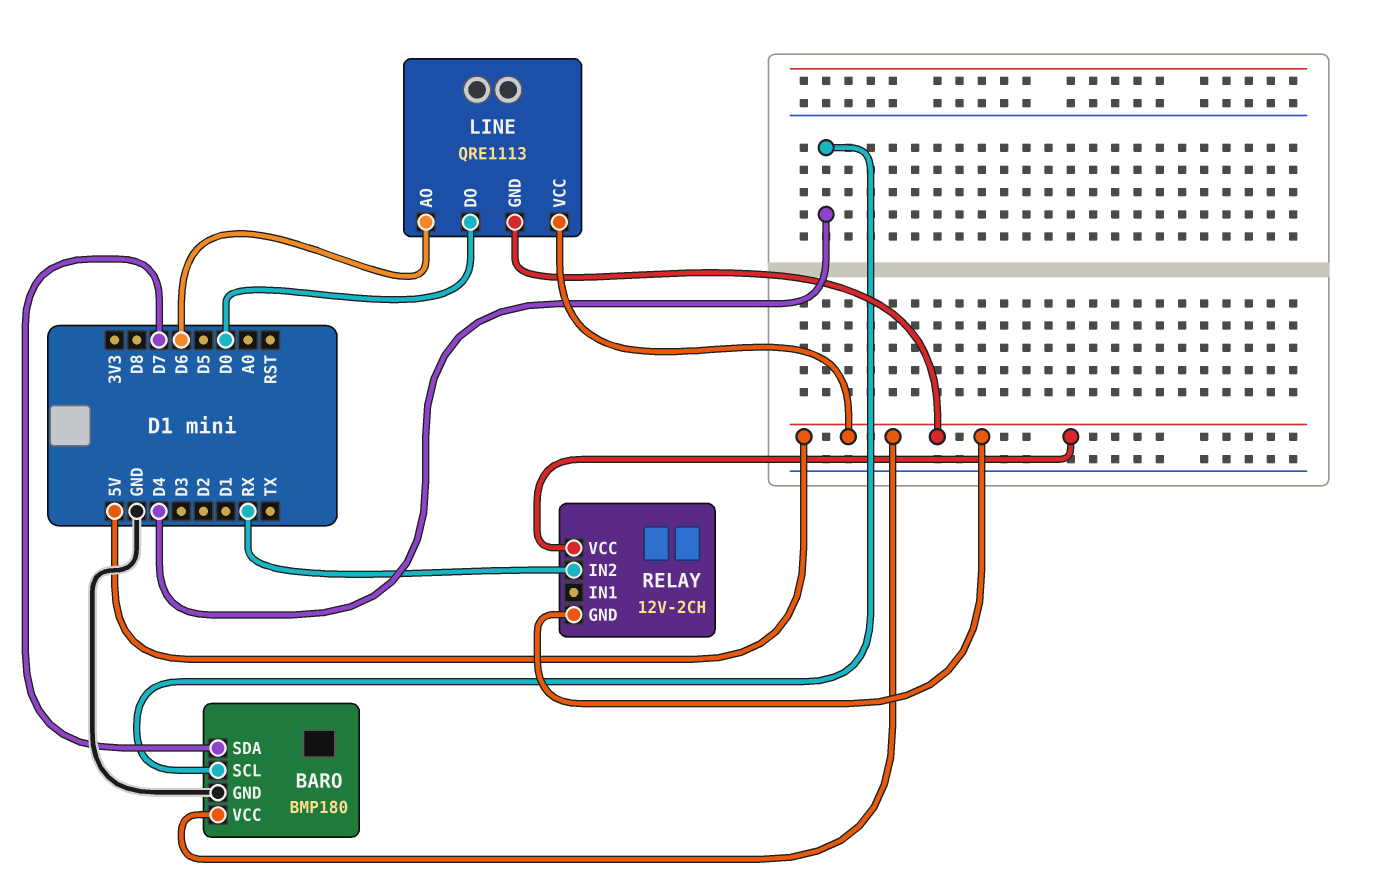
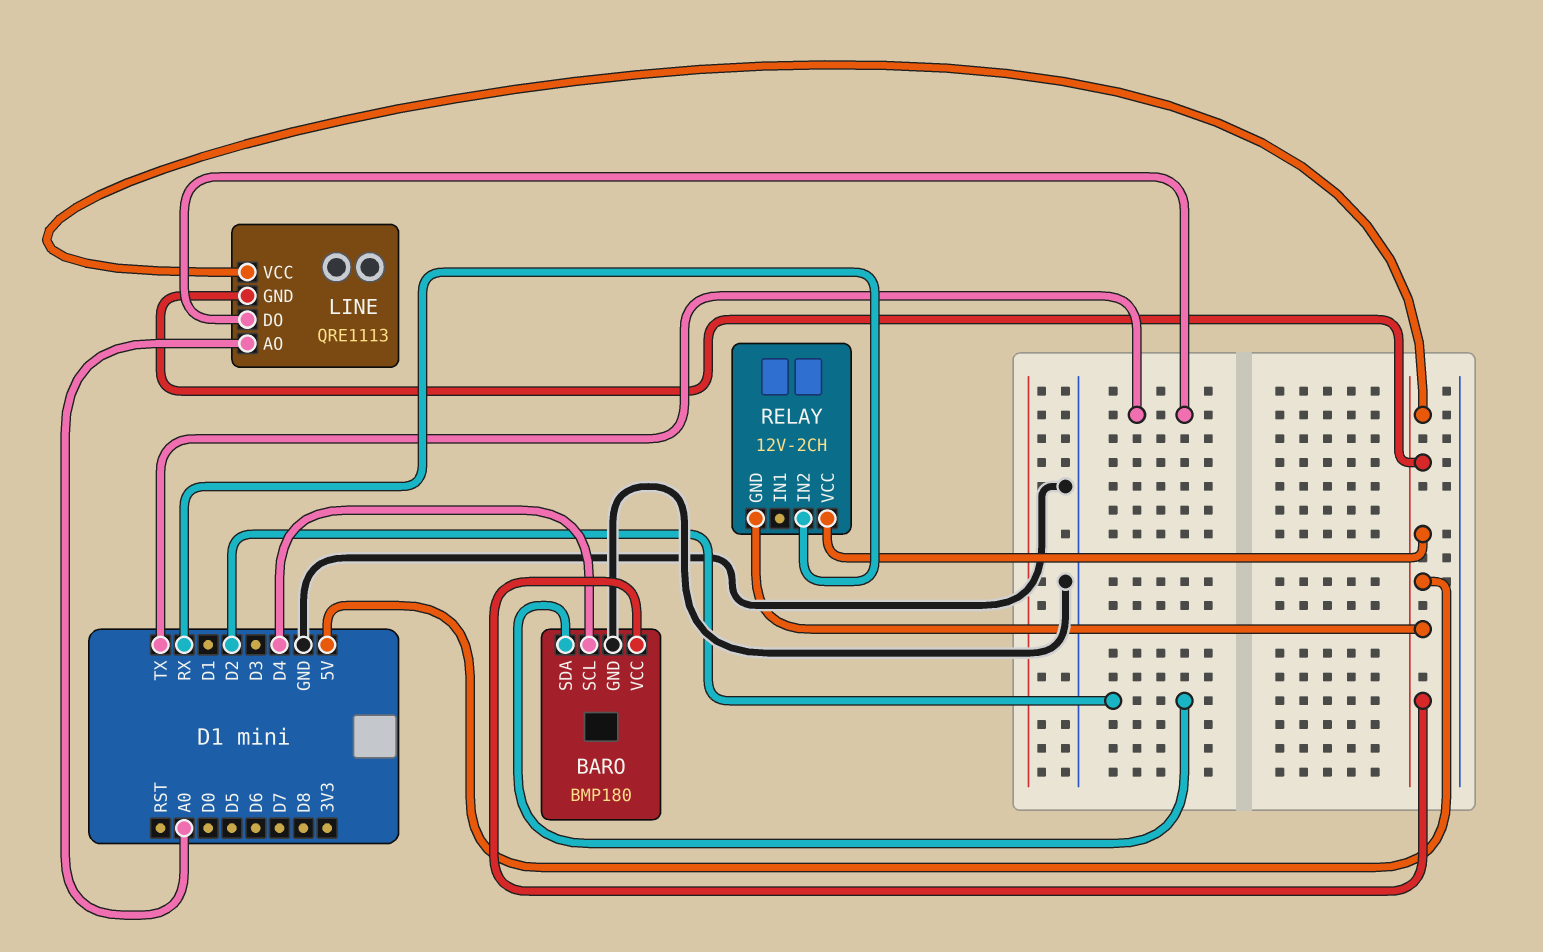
BARO pin SDA: D7 -> D2
LINE pin AO: D6 -> A0
LINE pin DO: D0 -> TX

